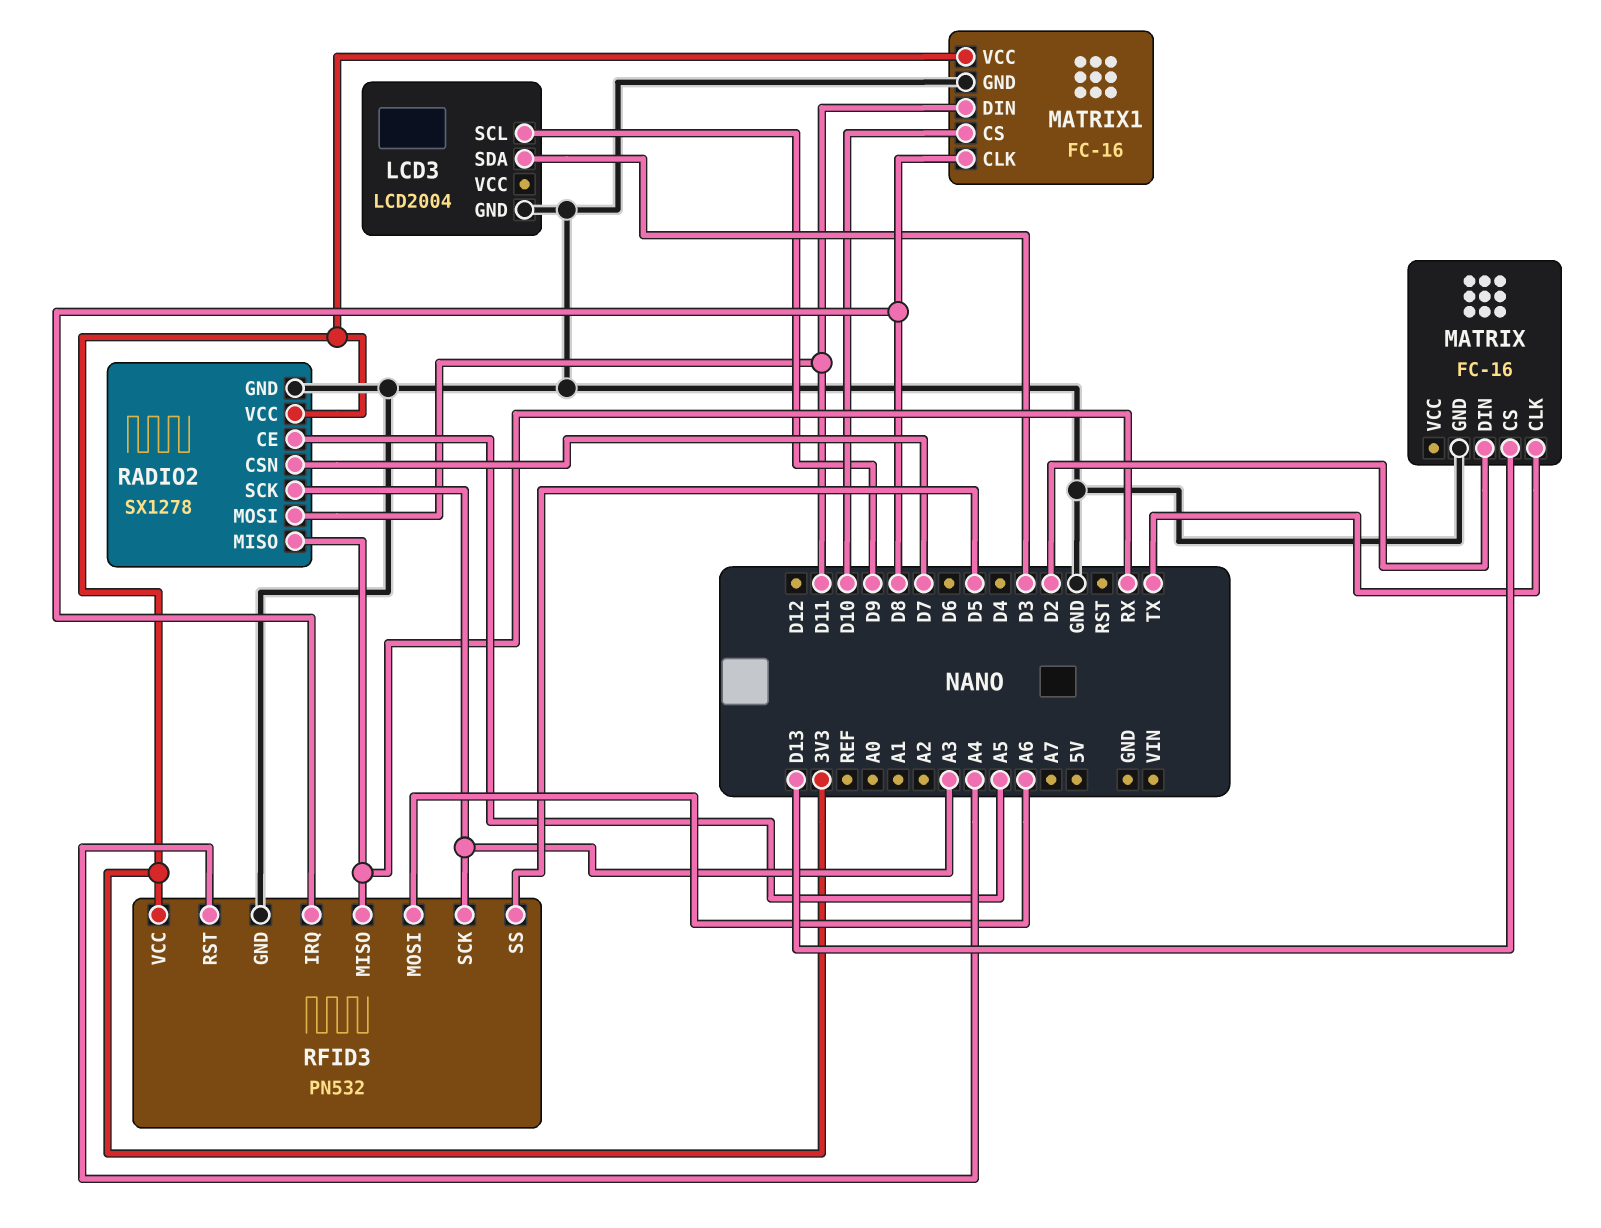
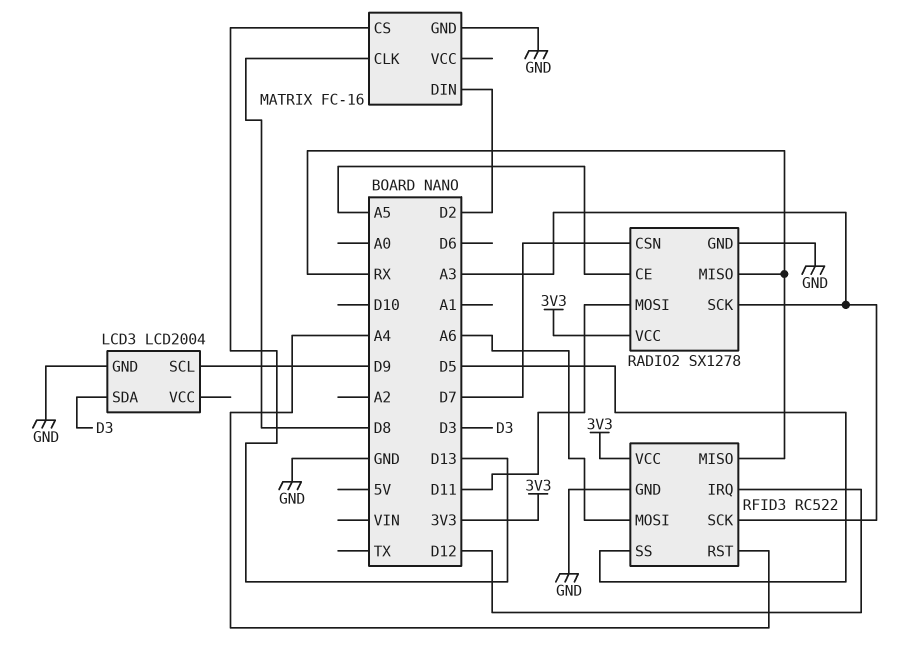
MATRIX pin CLK: TX -> D8
MATRIX1: FC-16 -> none
MATRIX1 pin CLK: D8 -> none
MATRIX1 pin CS: D10 -> none
MATRIX1 pin DIN: D11 -> none
MATRIX1 pin GND: GND -> none
MATRIX1 pin VCC: 3V3 -> none
RFID3: PN532 -> RC522
RFID3 pin IRQ: D8 -> D12

